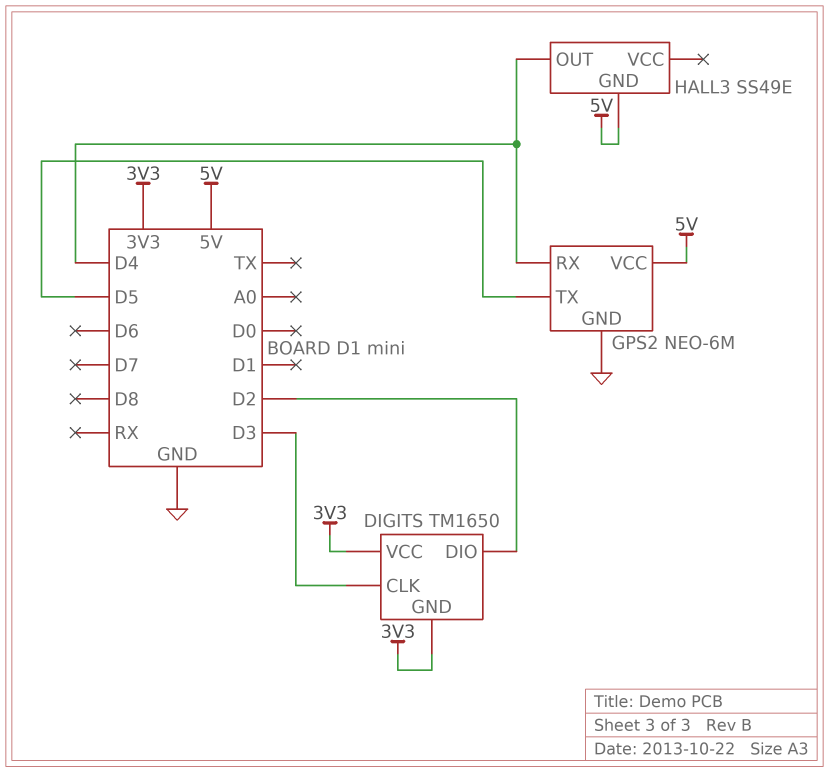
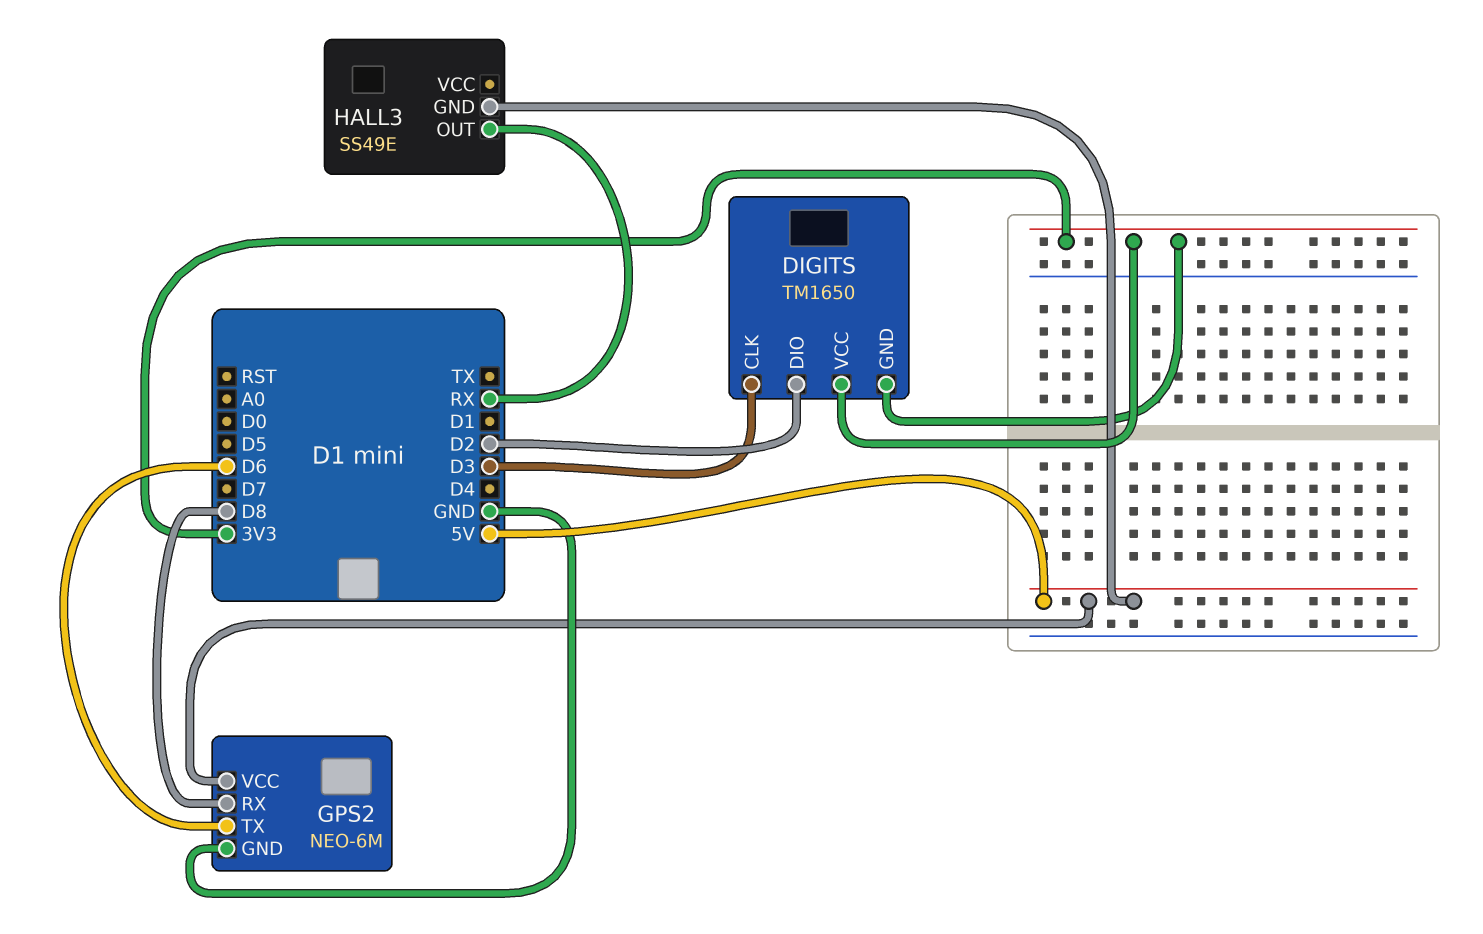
GPS2 pin RX: D4 -> D8
GPS2 pin TX: D5 -> D6
HALL3 pin OUT: D4 -> RX

